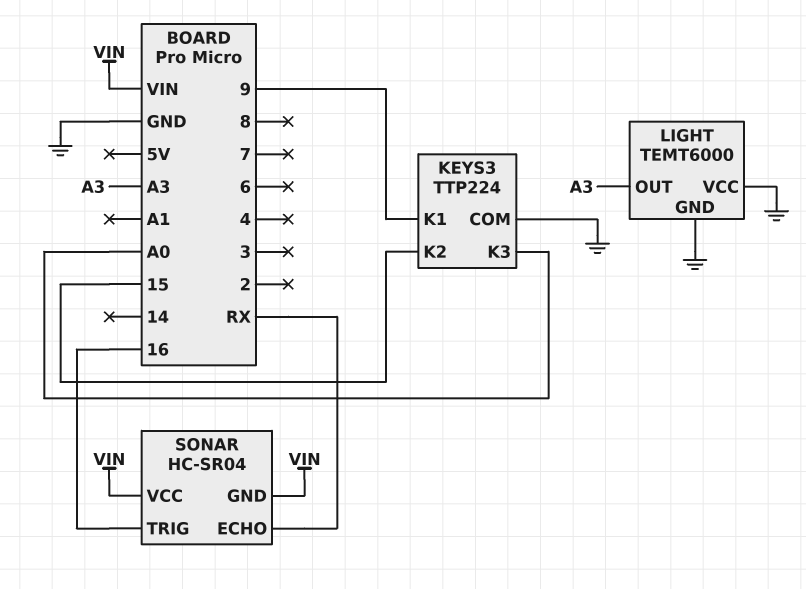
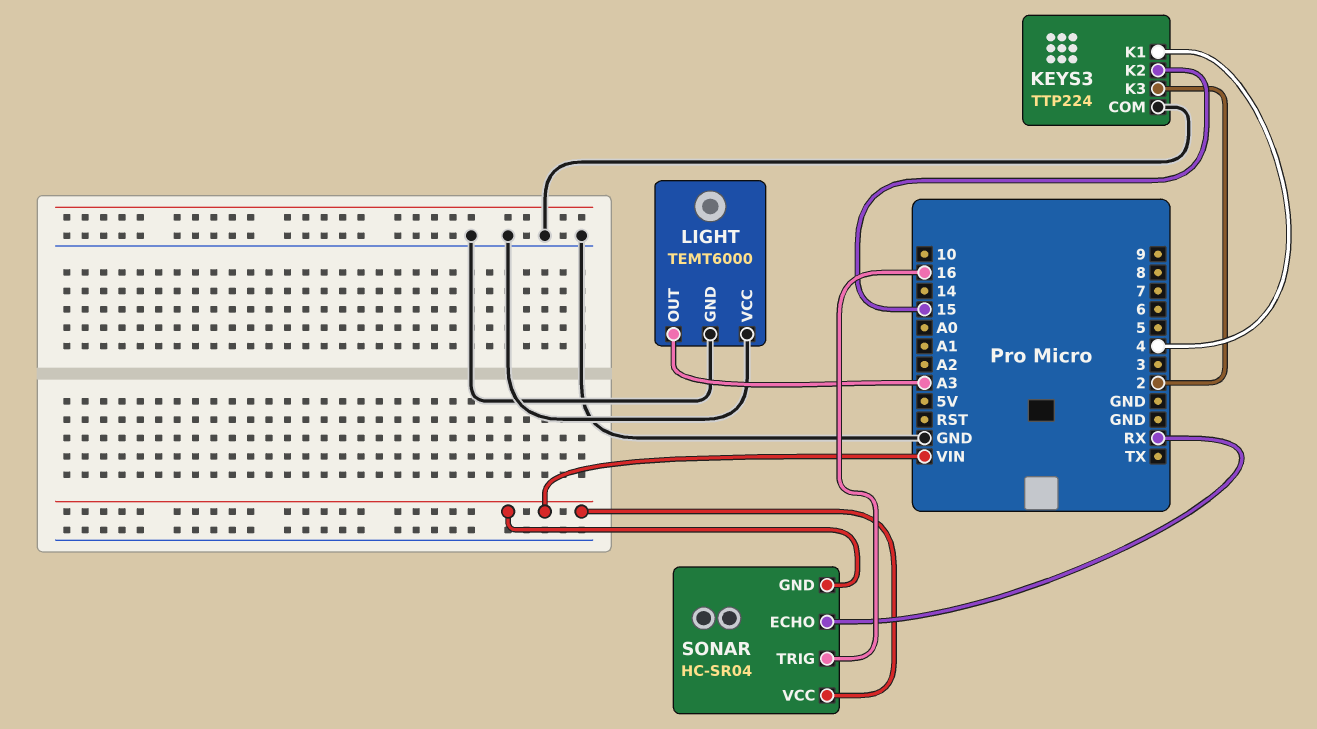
KEYS3 pin K1: 9 -> 4
KEYS3 pin K3: A0 -> 2

